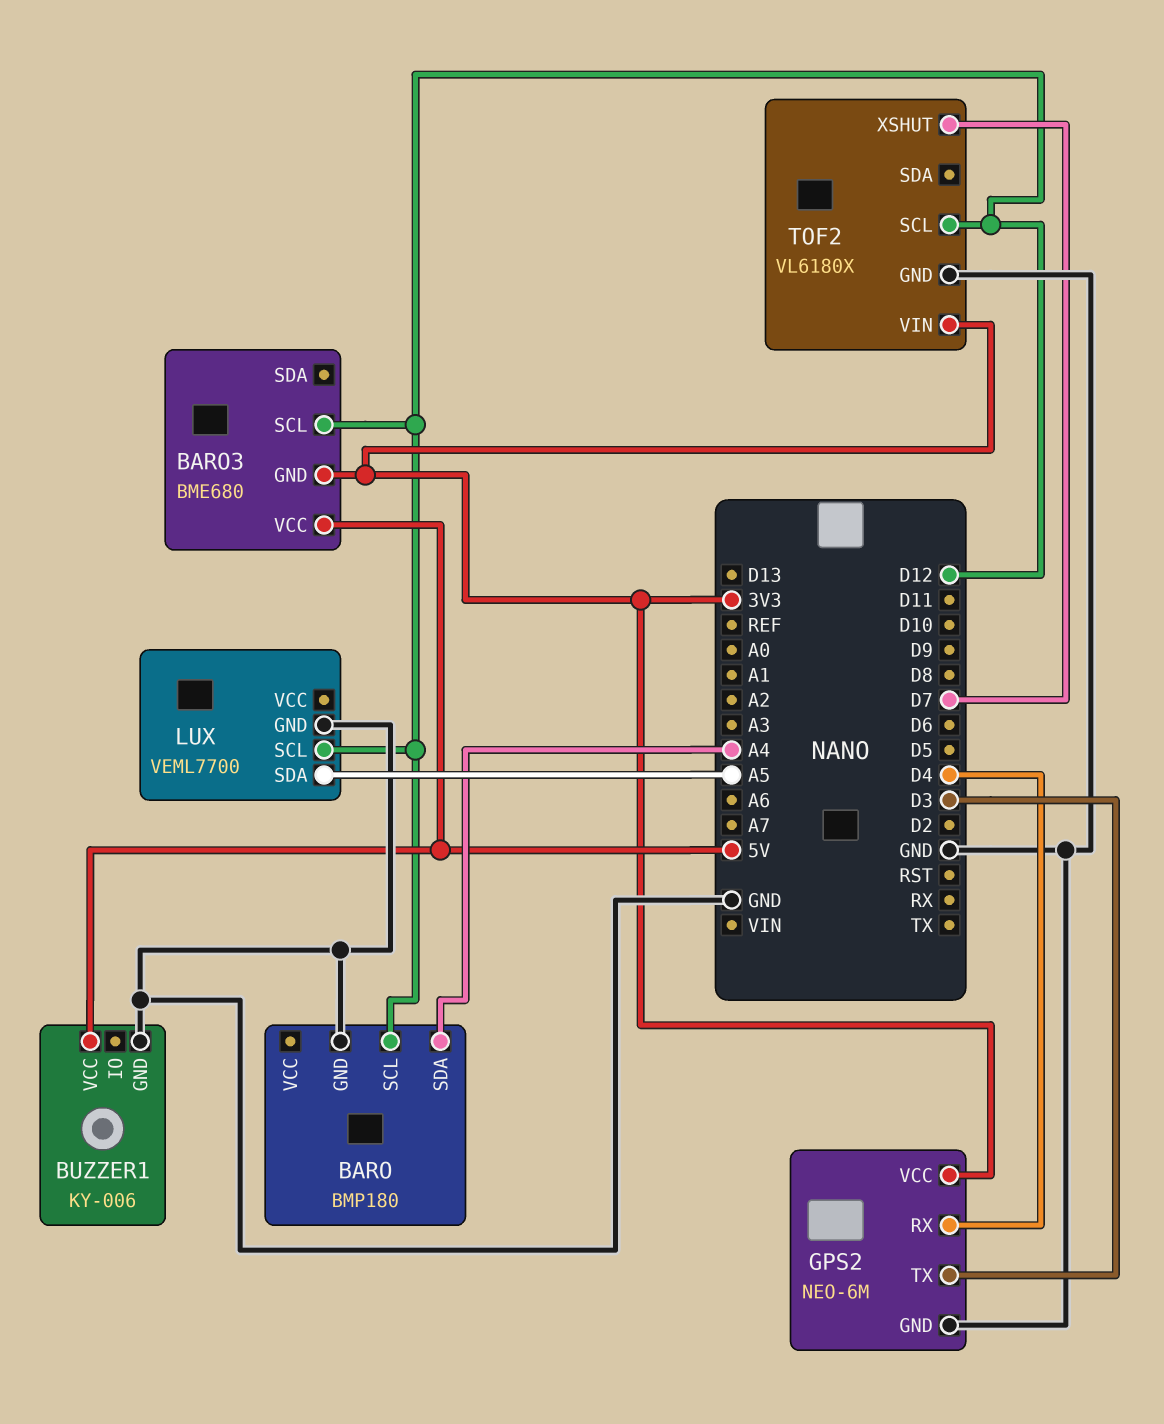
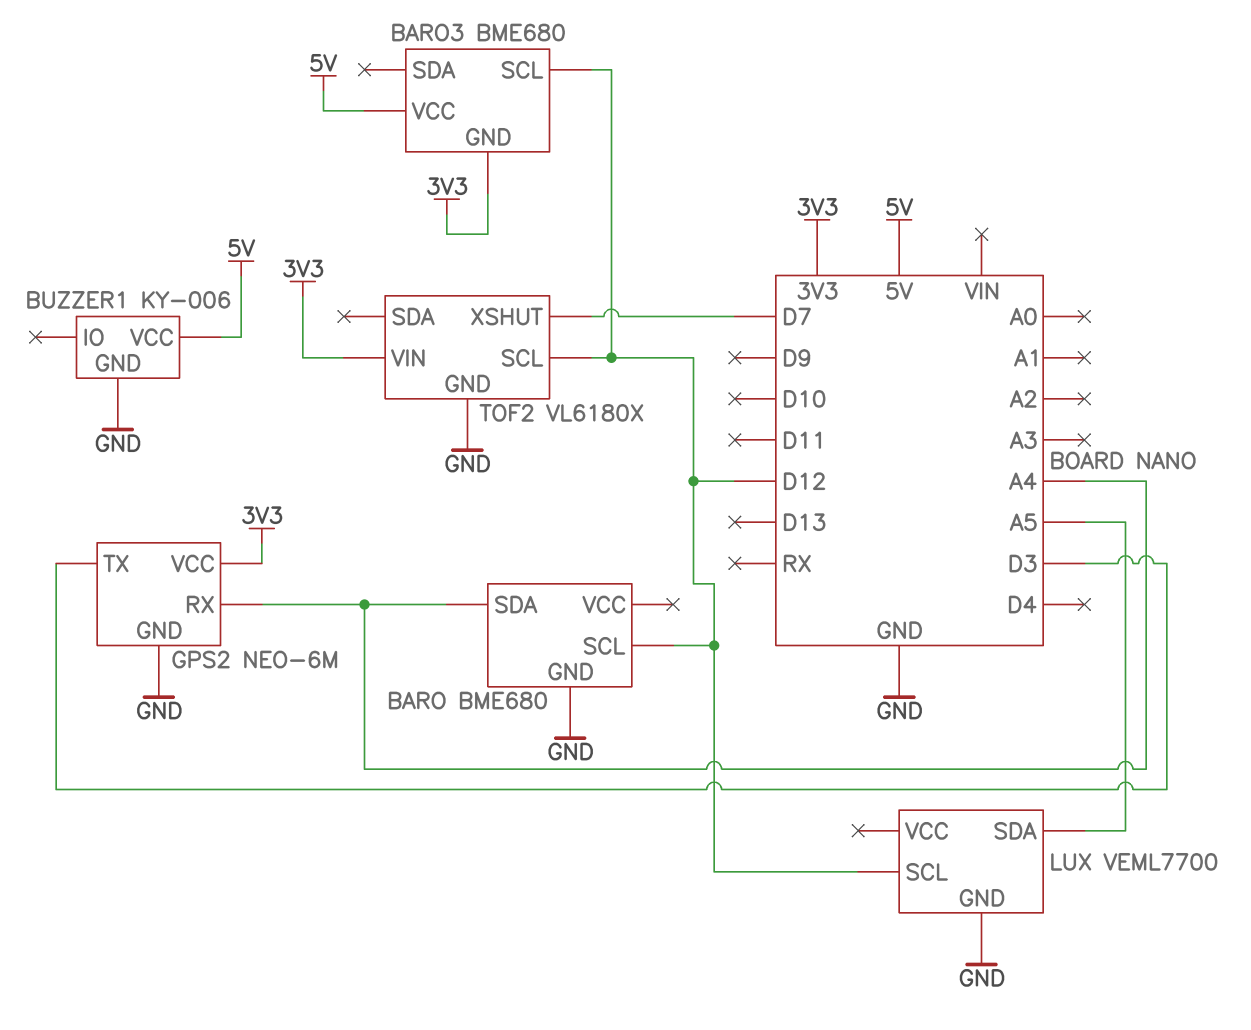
BARO: BMP180 -> BME680
GPS2 pin RX: D4 -> A4

